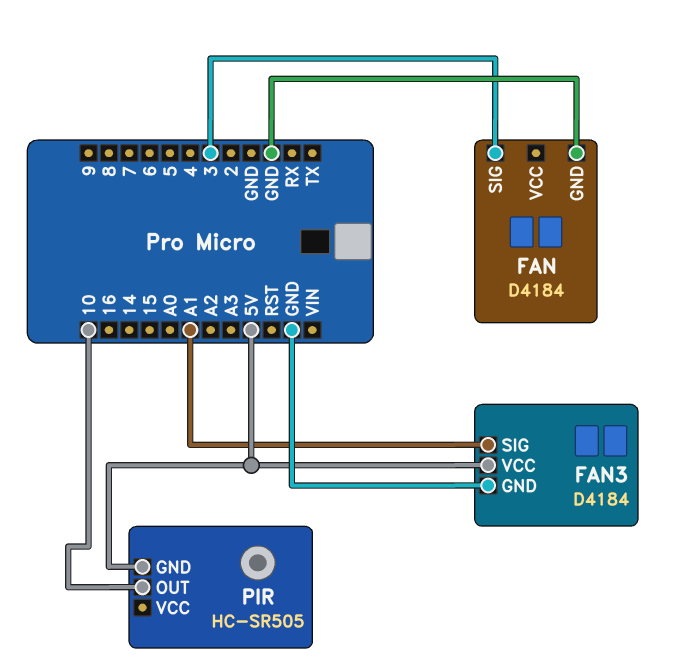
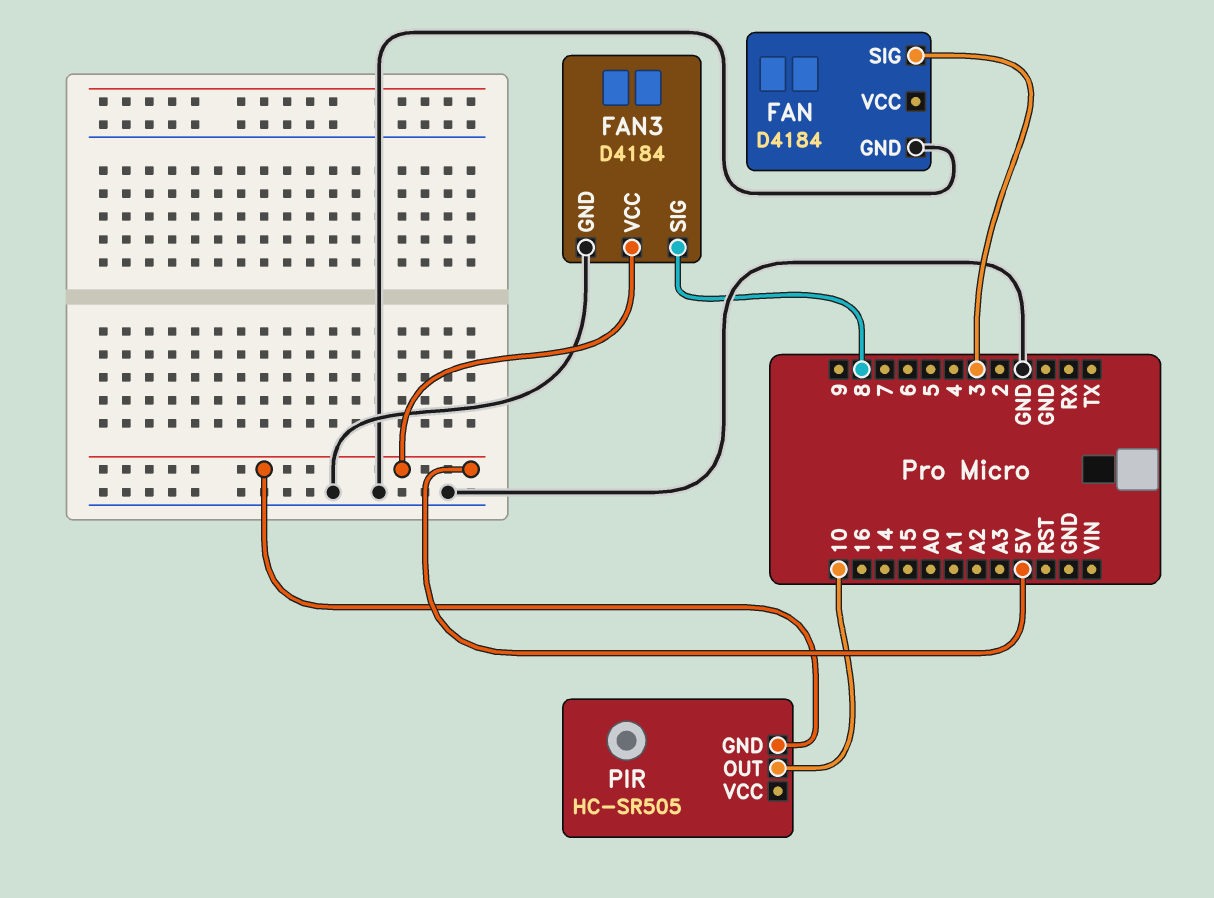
FAN3 pin SIG: A1 -> 8

